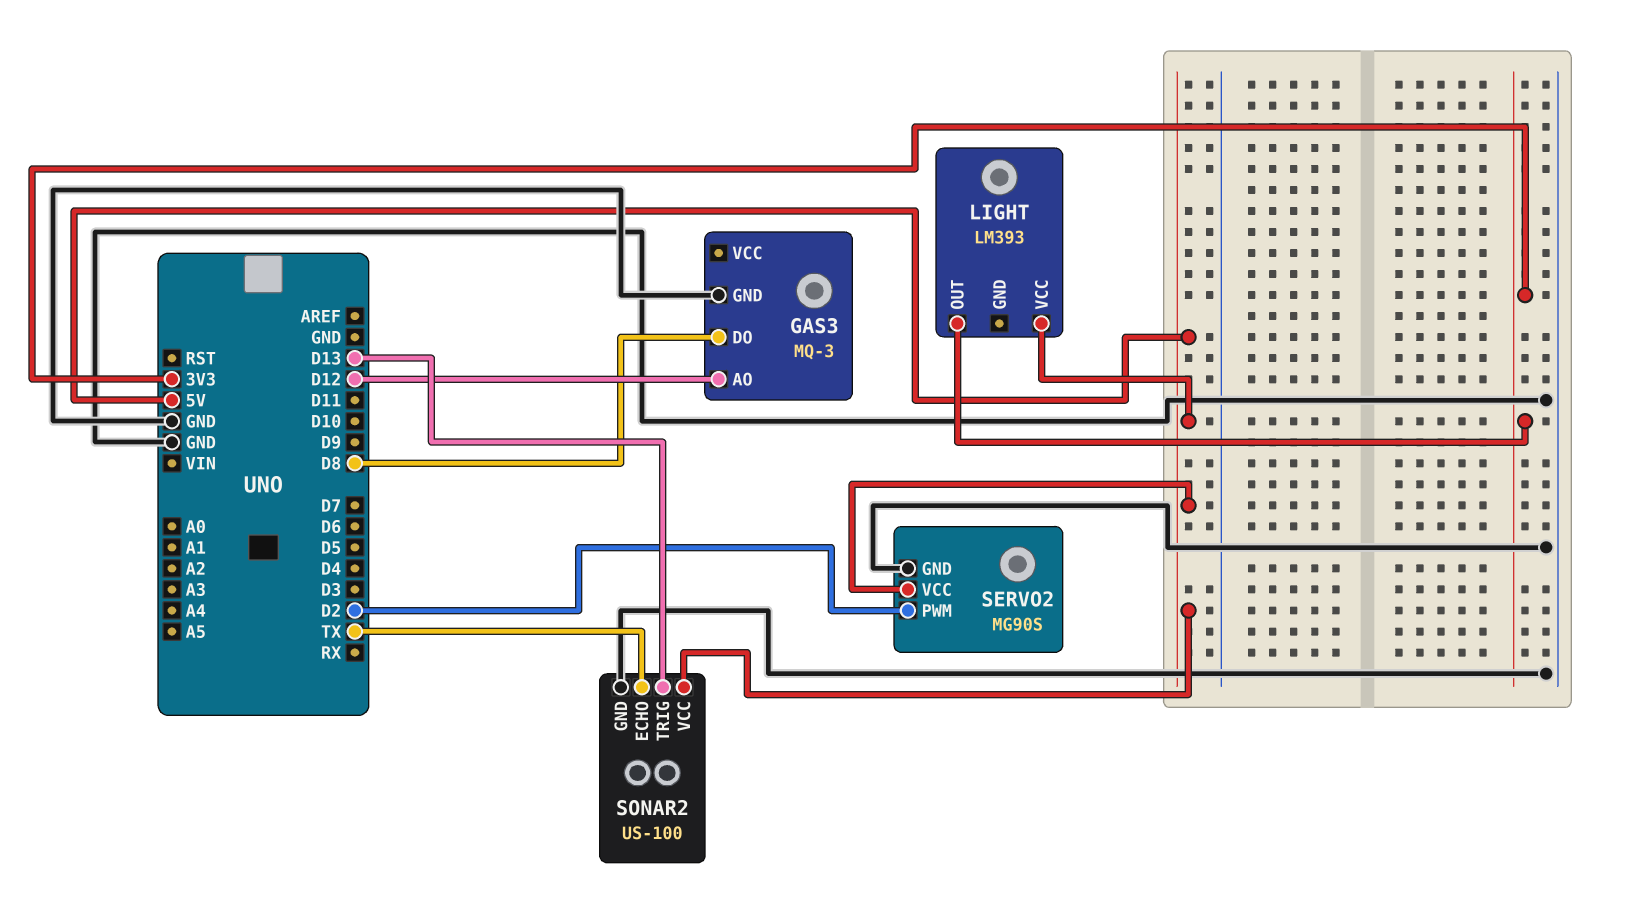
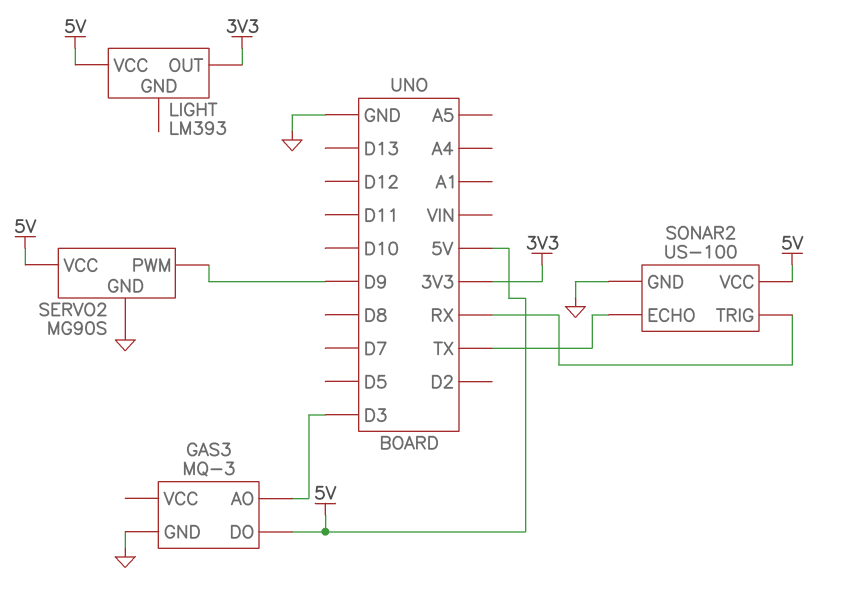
GAS3 pin AO: D12 -> D3
GAS3 pin DO: D8 -> 5V
SERVO2 pin PWM: D2 -> D9
SONAR2 pin TRIG: D13 -> RX

